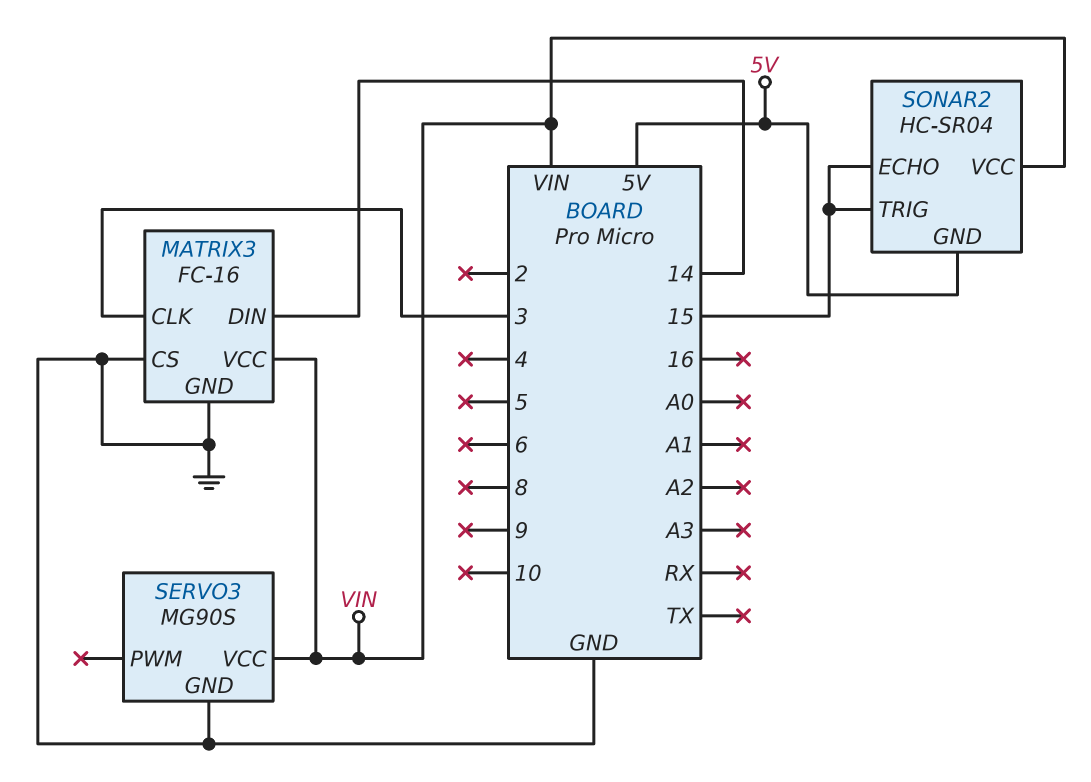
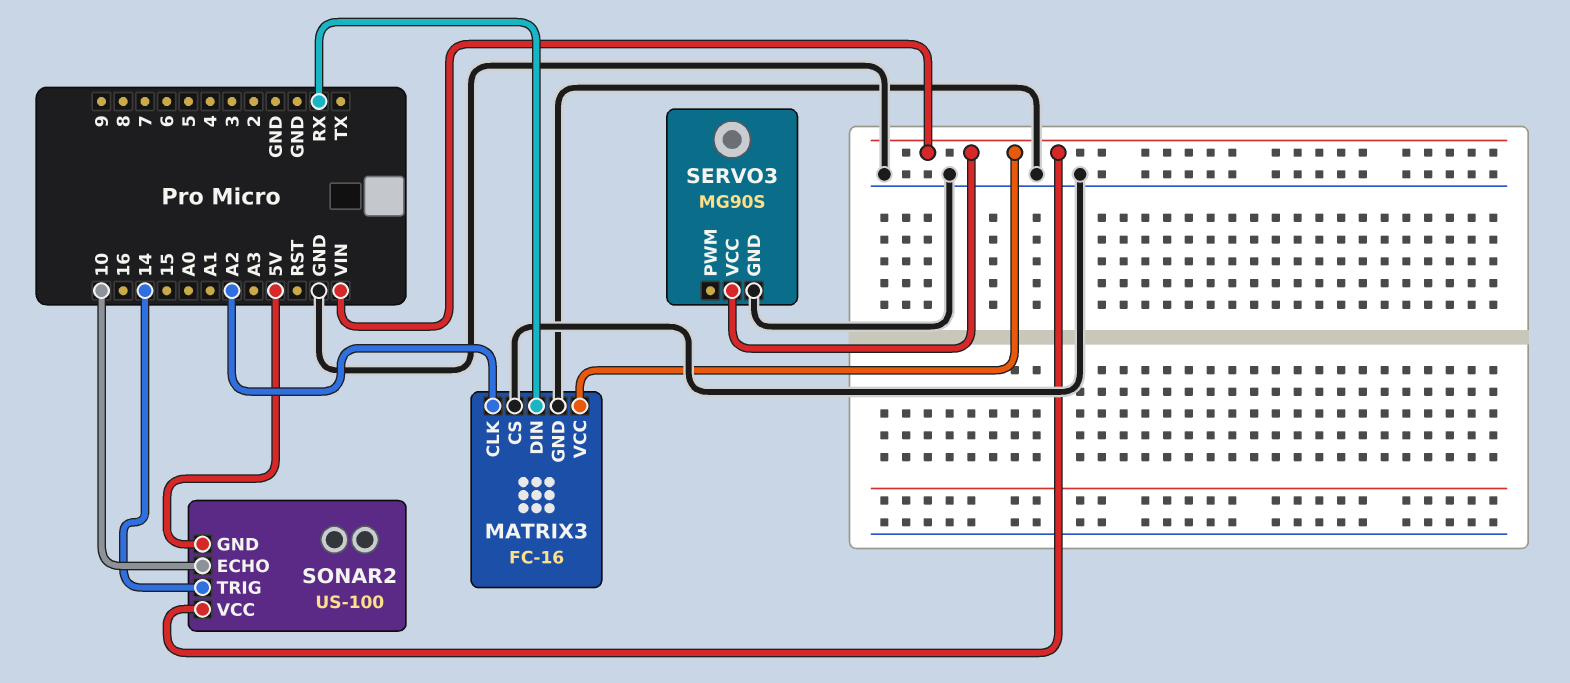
MATRIX3 pin CLK: 3 -> A2
MATRIX3 pin DIN: 14 -> RX
SONAR2: HC-SR04 -> US-100
SONAR2 pin ECHO: 15 -> 10
SONAR2 pin TRIG: 15 -> 14

